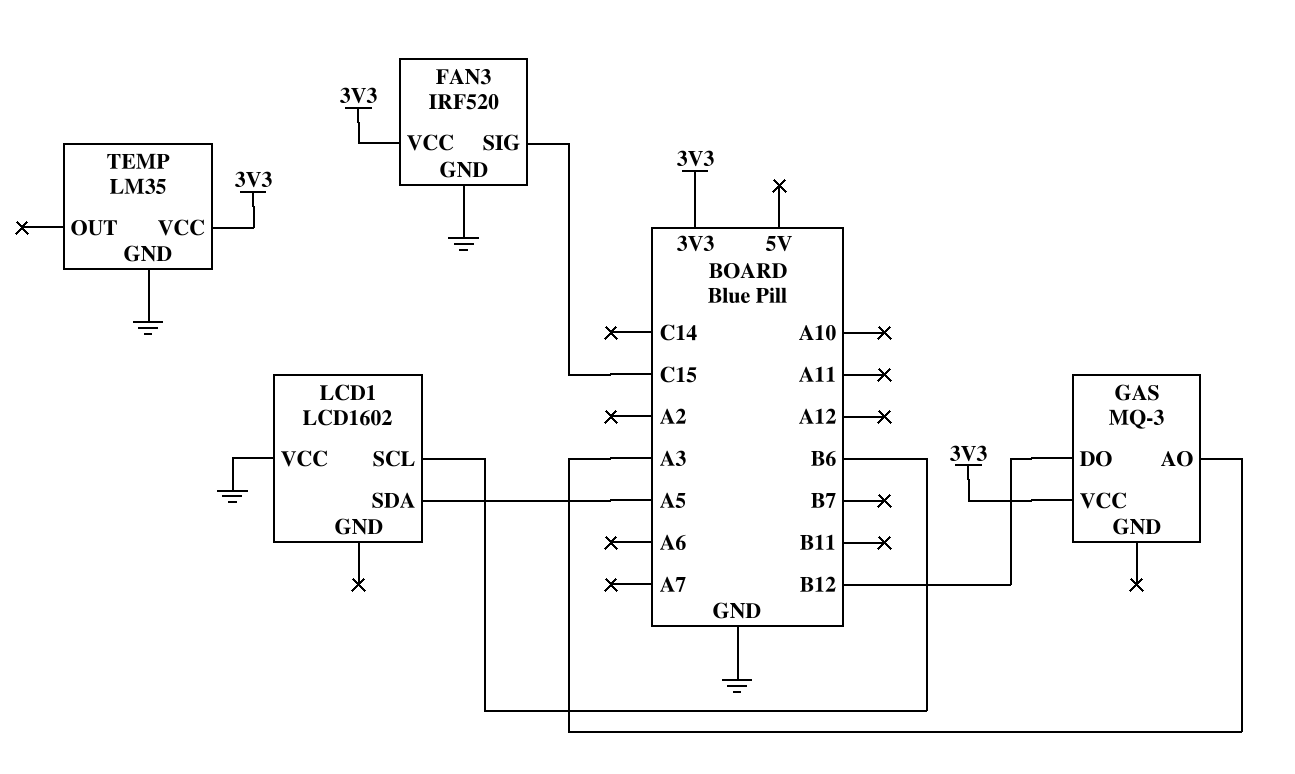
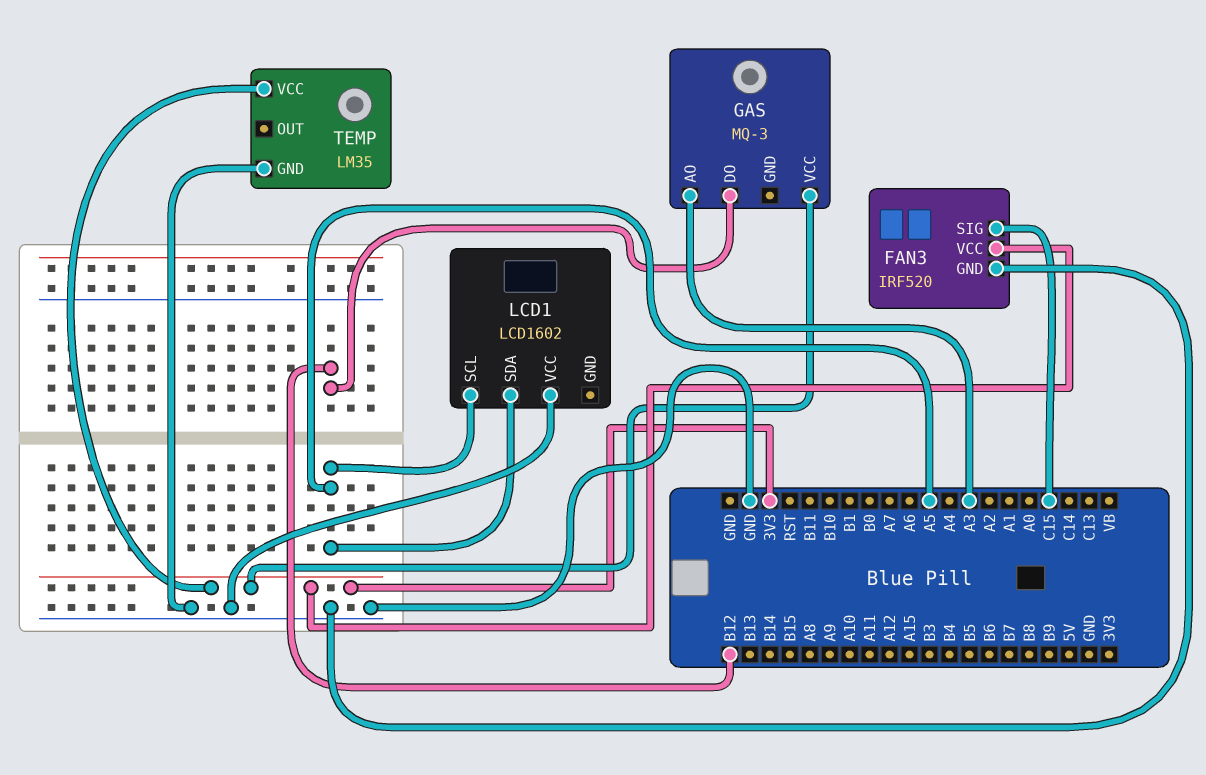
LCD1 pin SCL: B6 -> A5

